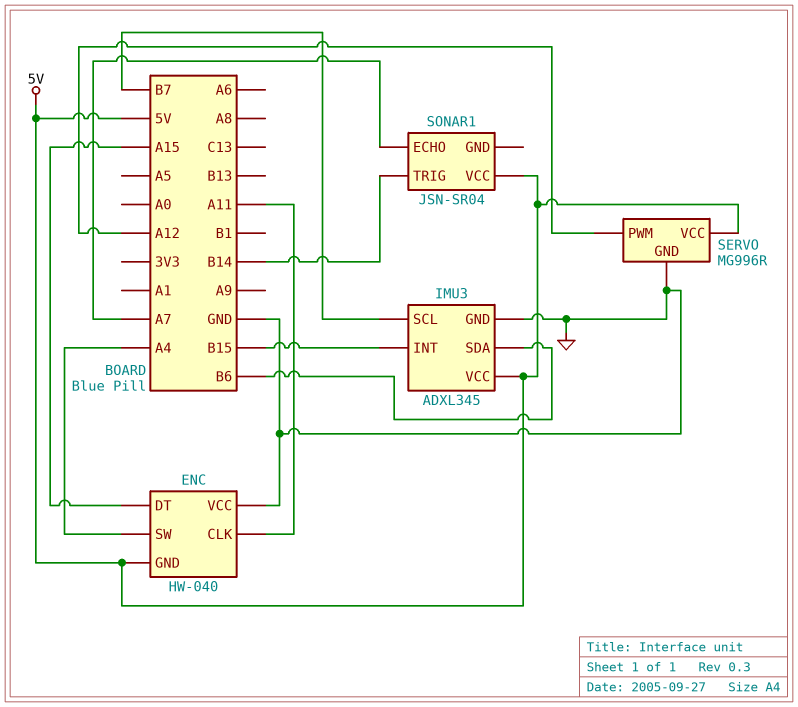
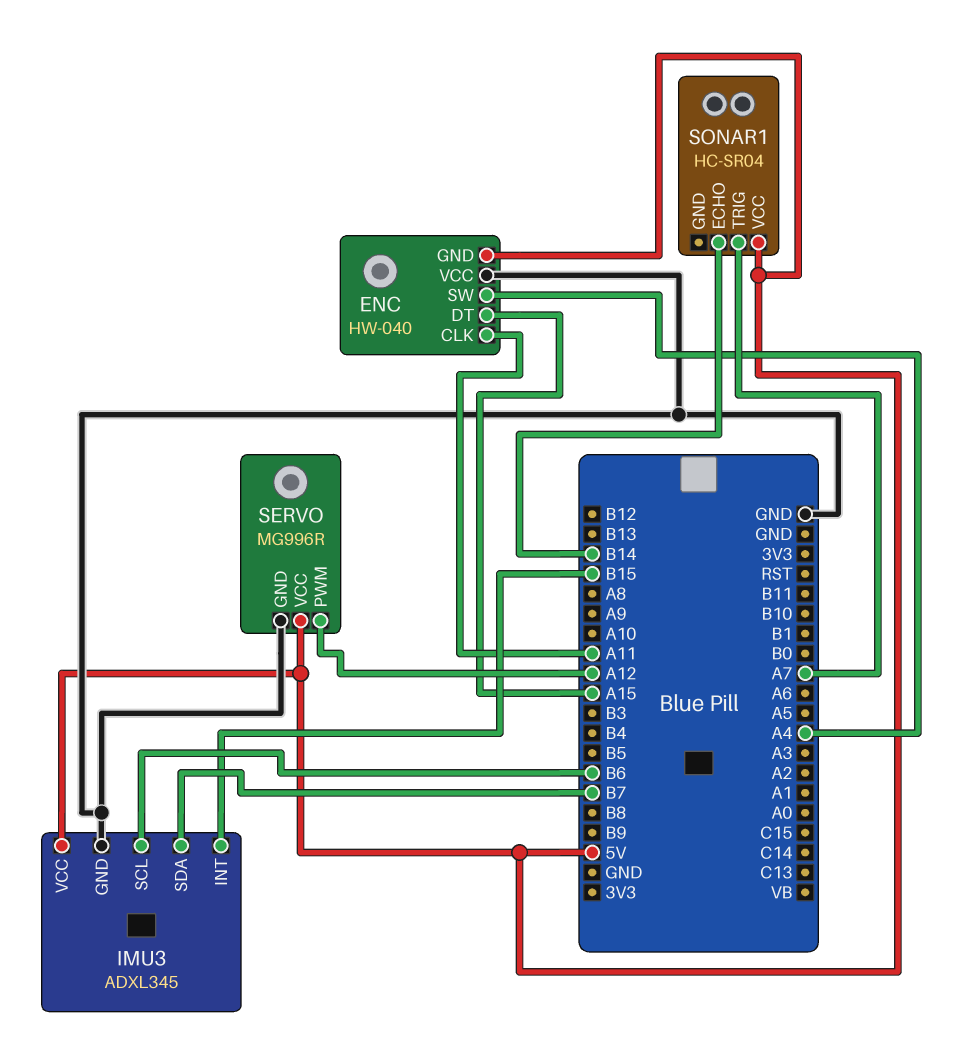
IMU3 pin SCL: B7 -> B6
IMU3 pin SDA: B6 -> B7
SONAR1: JSN-SR04 -> HC-SR04
SONAR1 pin ECHO: A7 -> B14
SONAR1 pin TRIG: B14 -> A7

